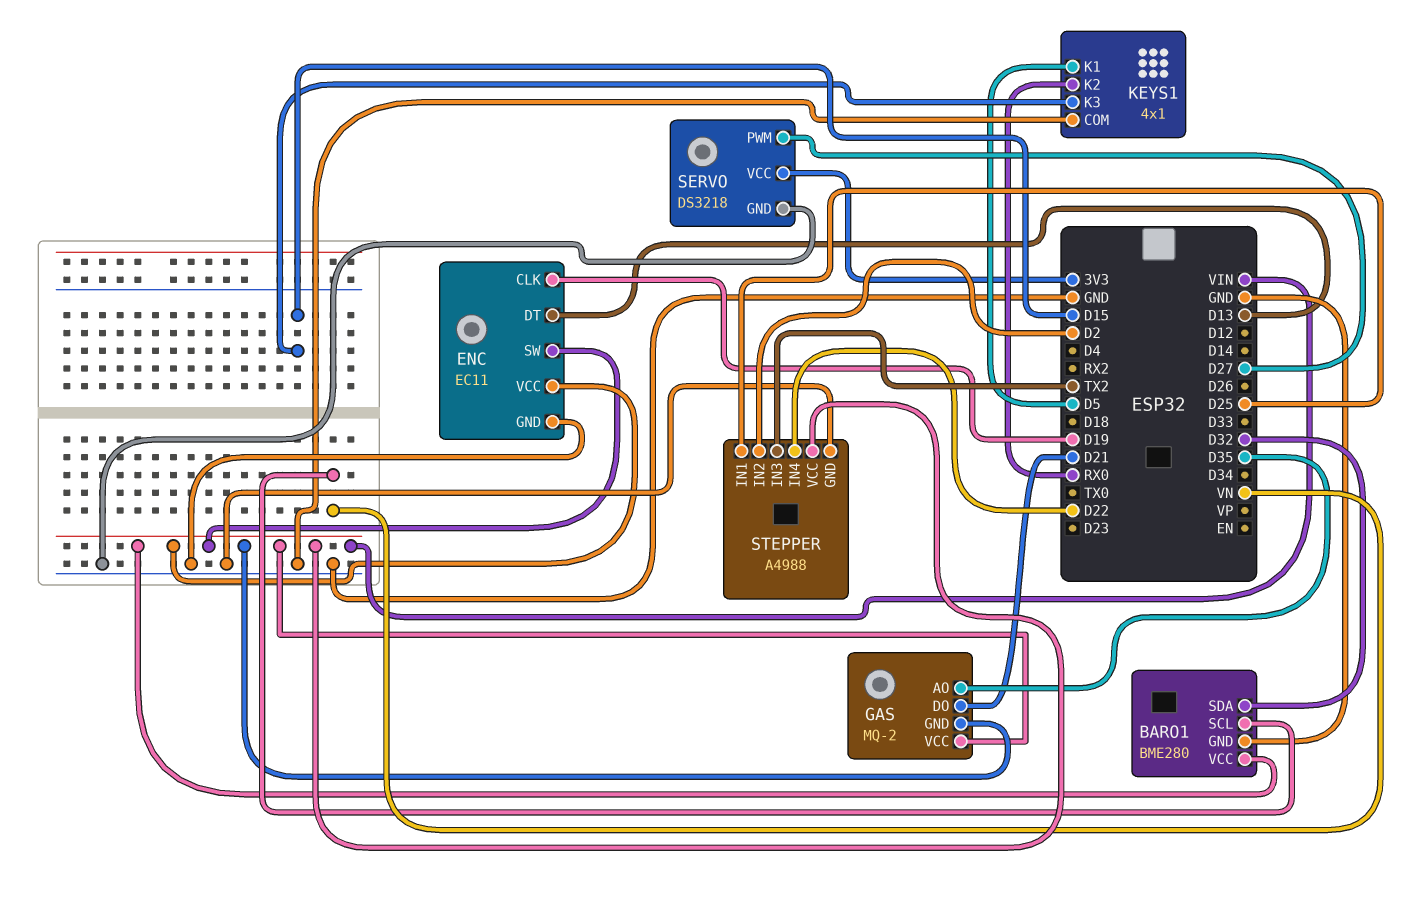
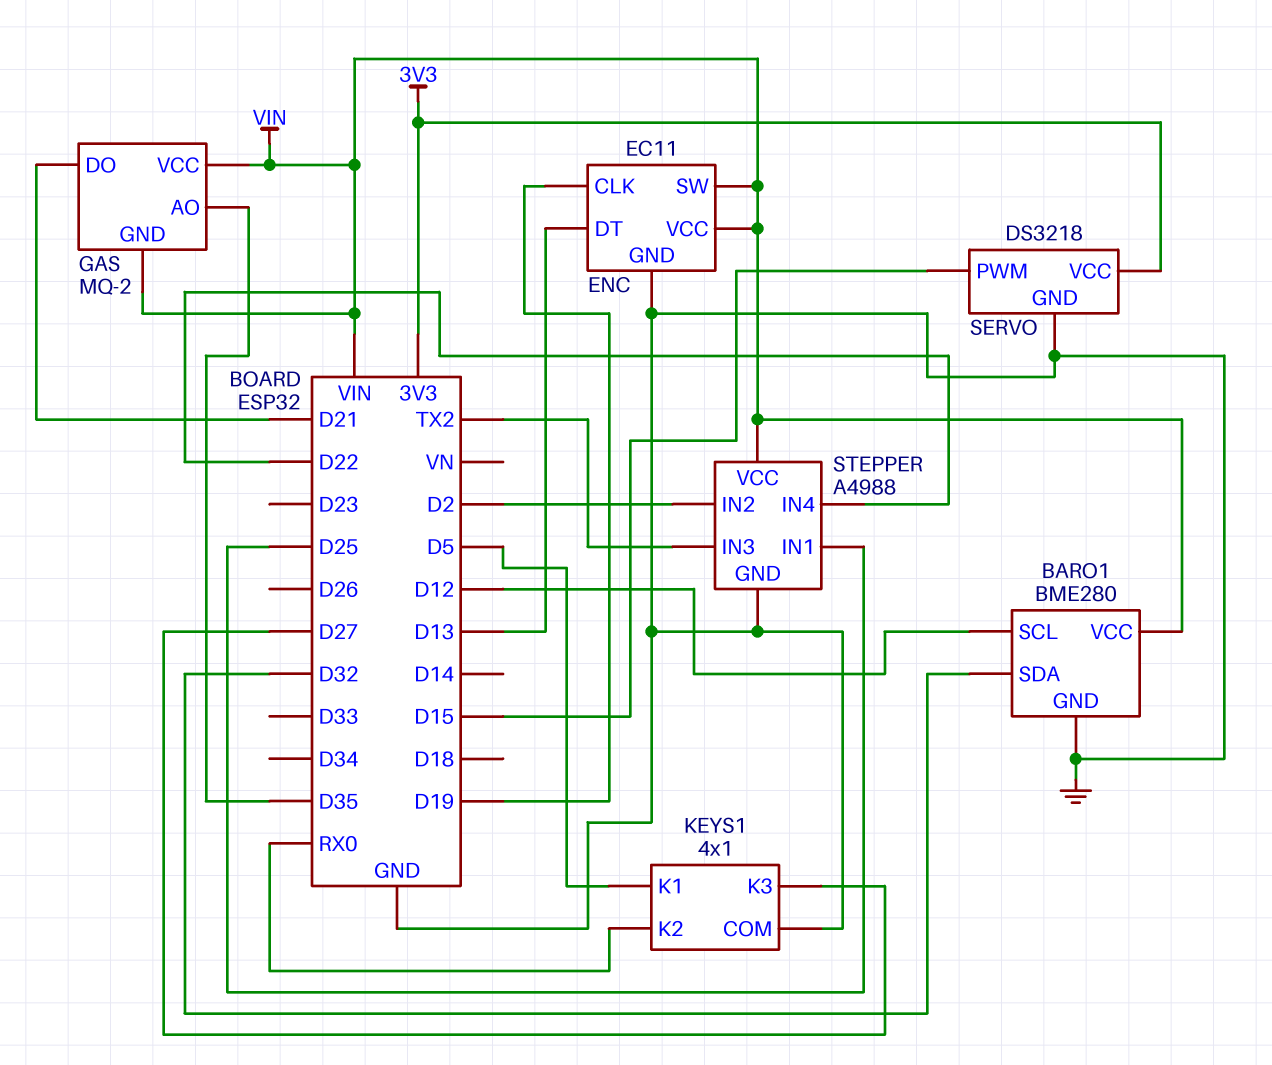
BARO1 pin SCL: VN -> D12
KEYS1 pin K3: D15 -> D27
SERVO pin PWM: D27 -> D15

